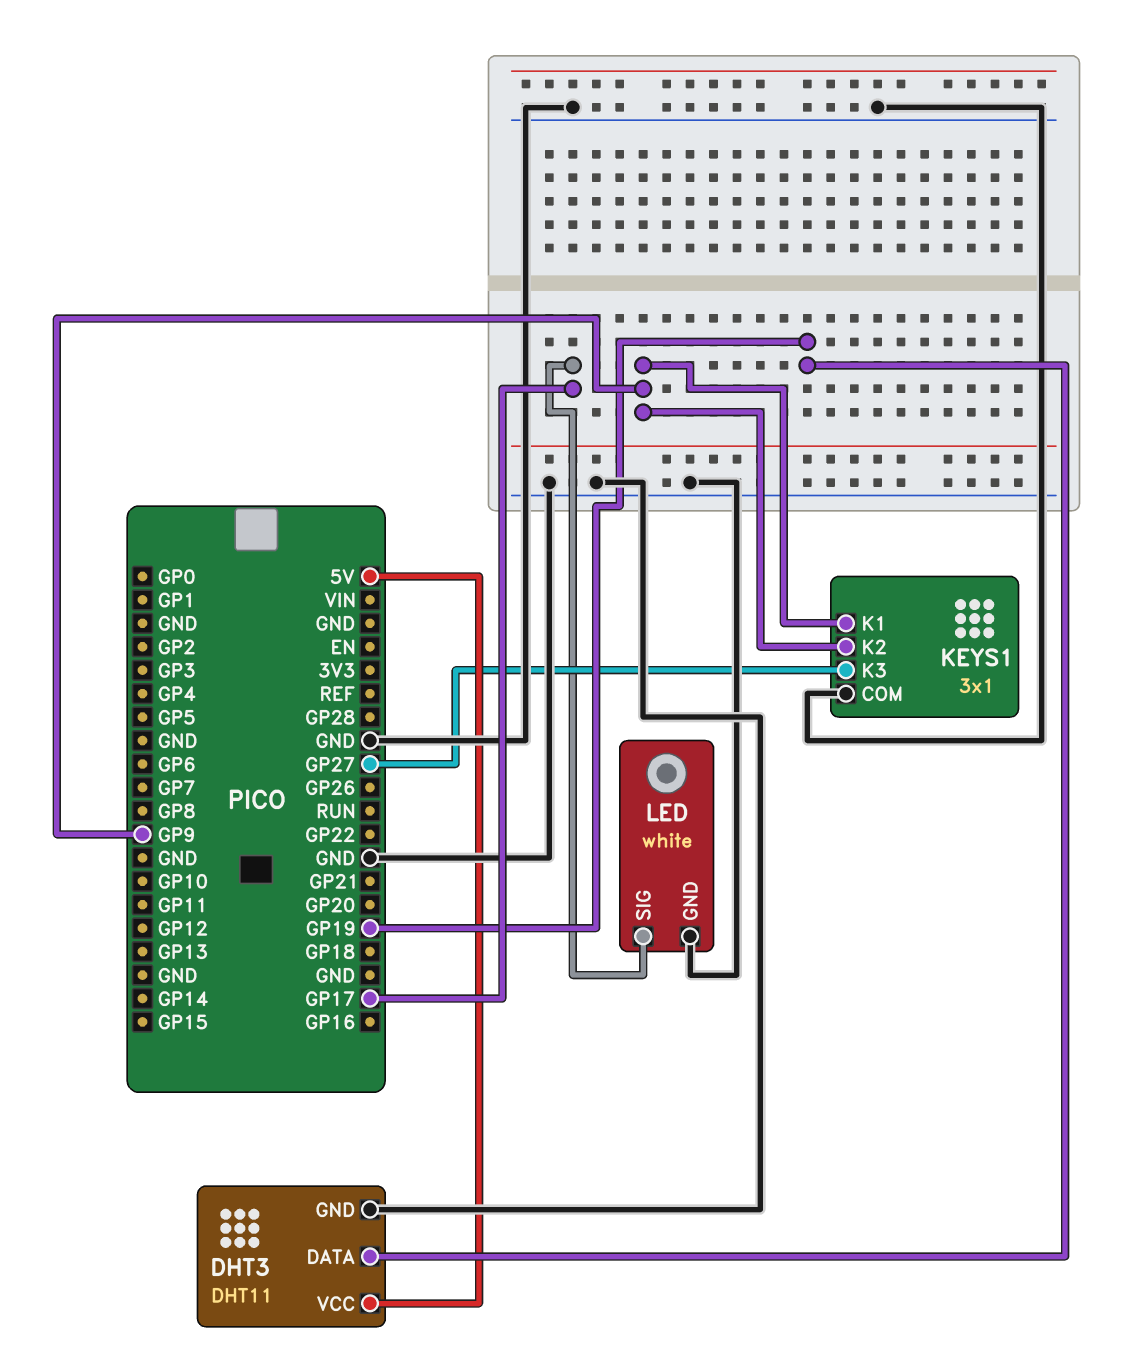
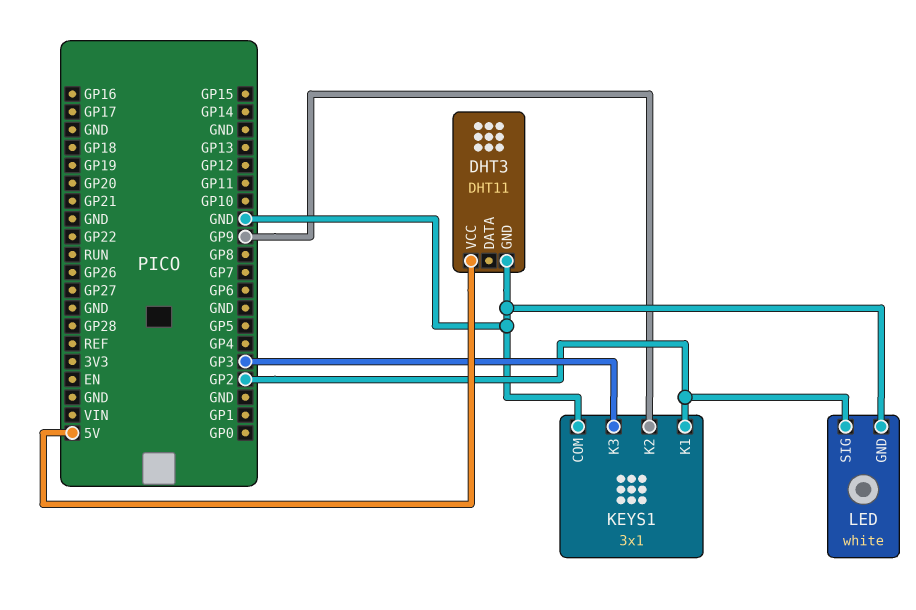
DHT3 pin DATA: GP19 -> none
KEYS1 pin K1: GP9 -> GP2
KEYS1 pin K3: GP27 -> GP3
LED pin SIG: GP17 -> GP2

